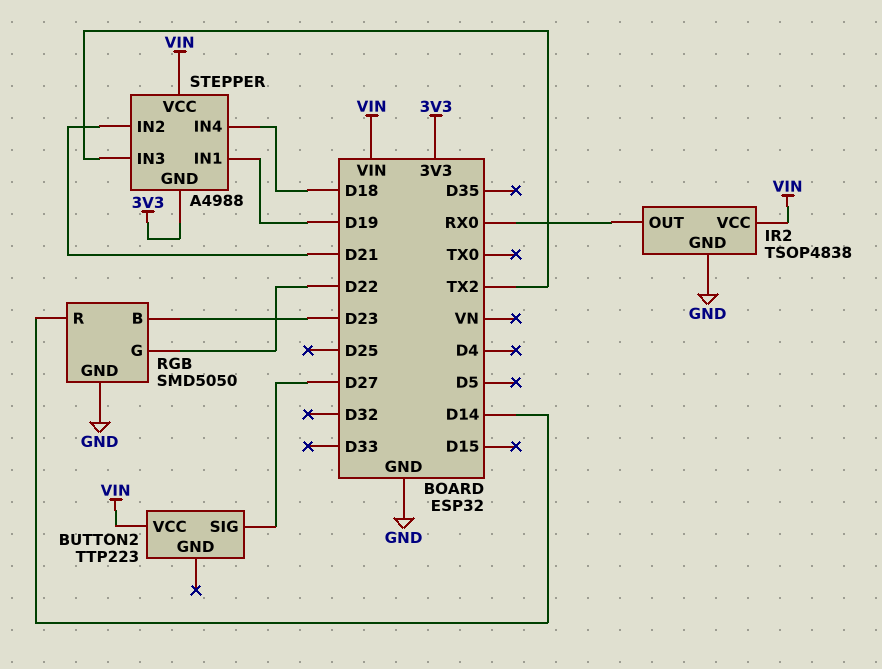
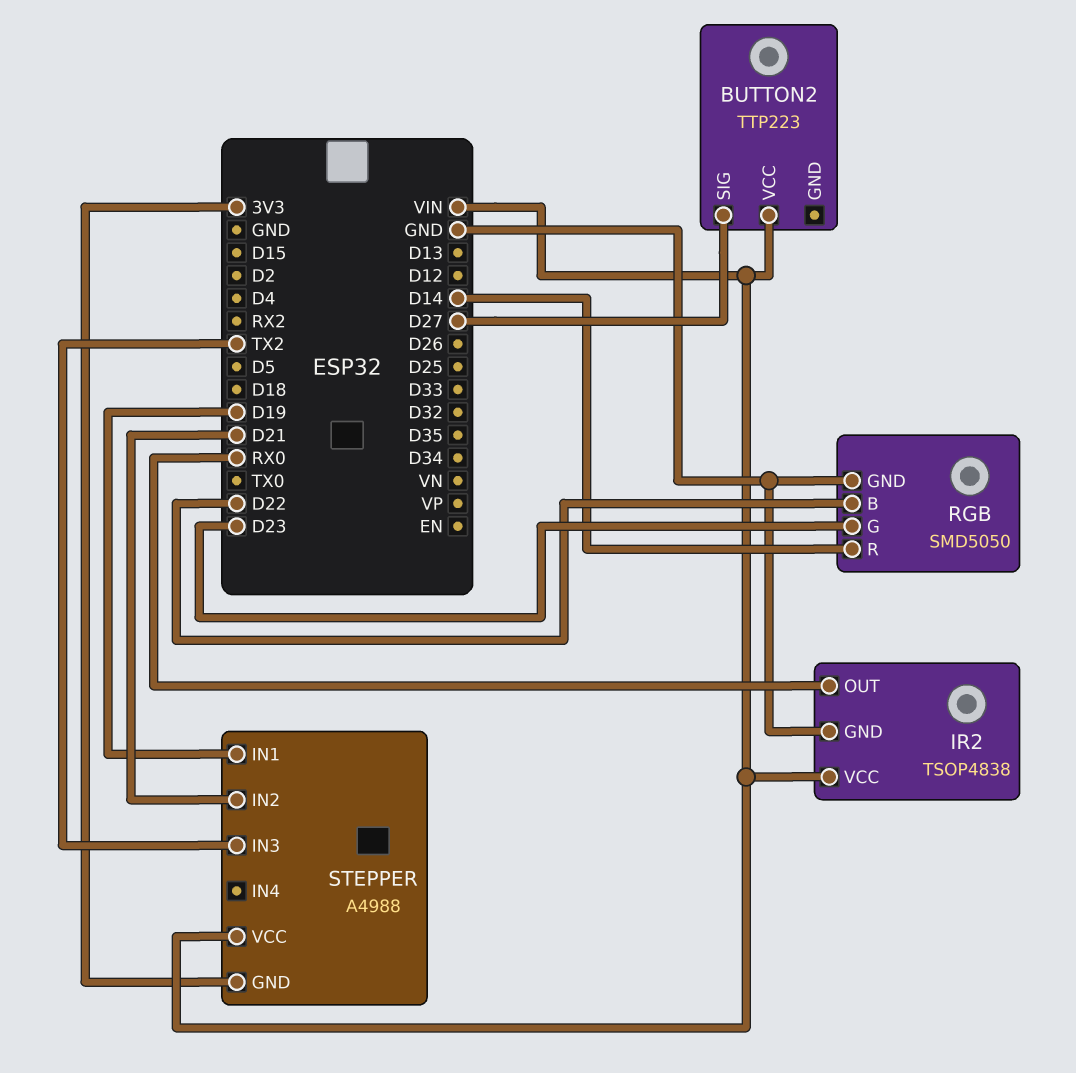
RGB pin B: D23 -> D22
RGB pin G: D22 -> D23
STEPPER pin IN4: D18 -> none

